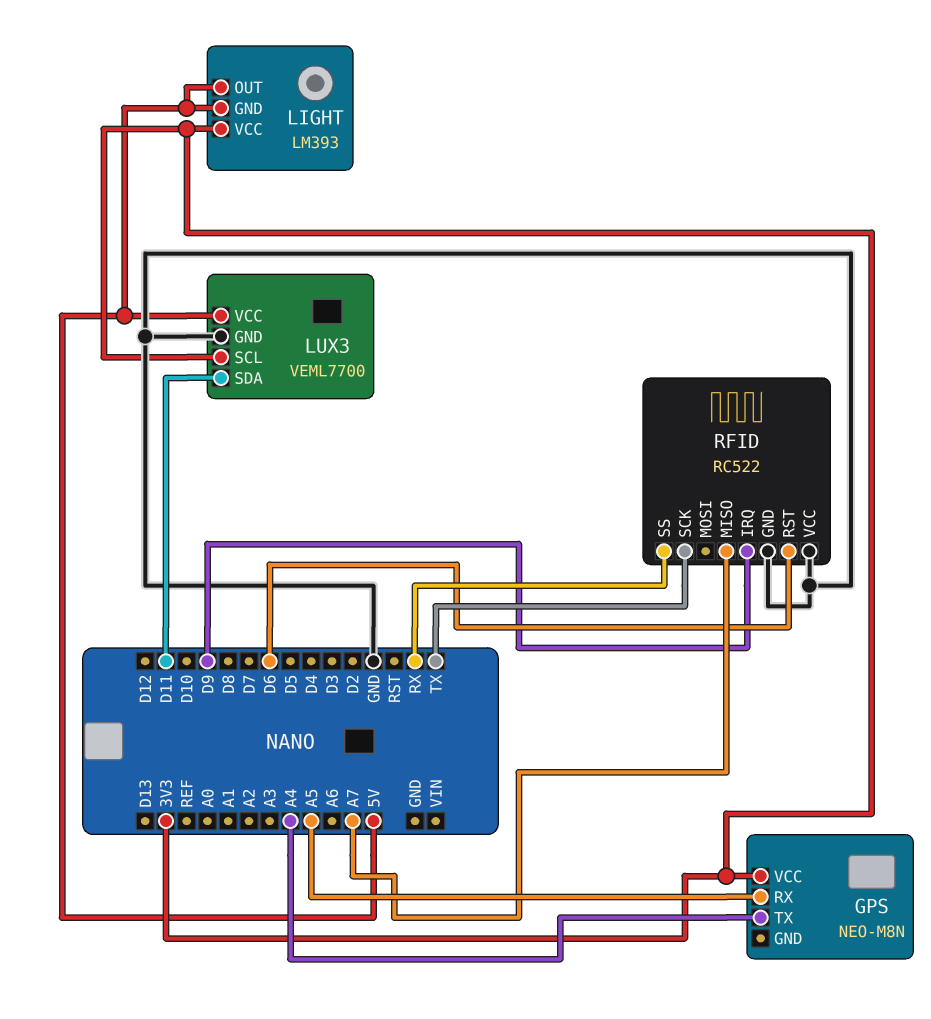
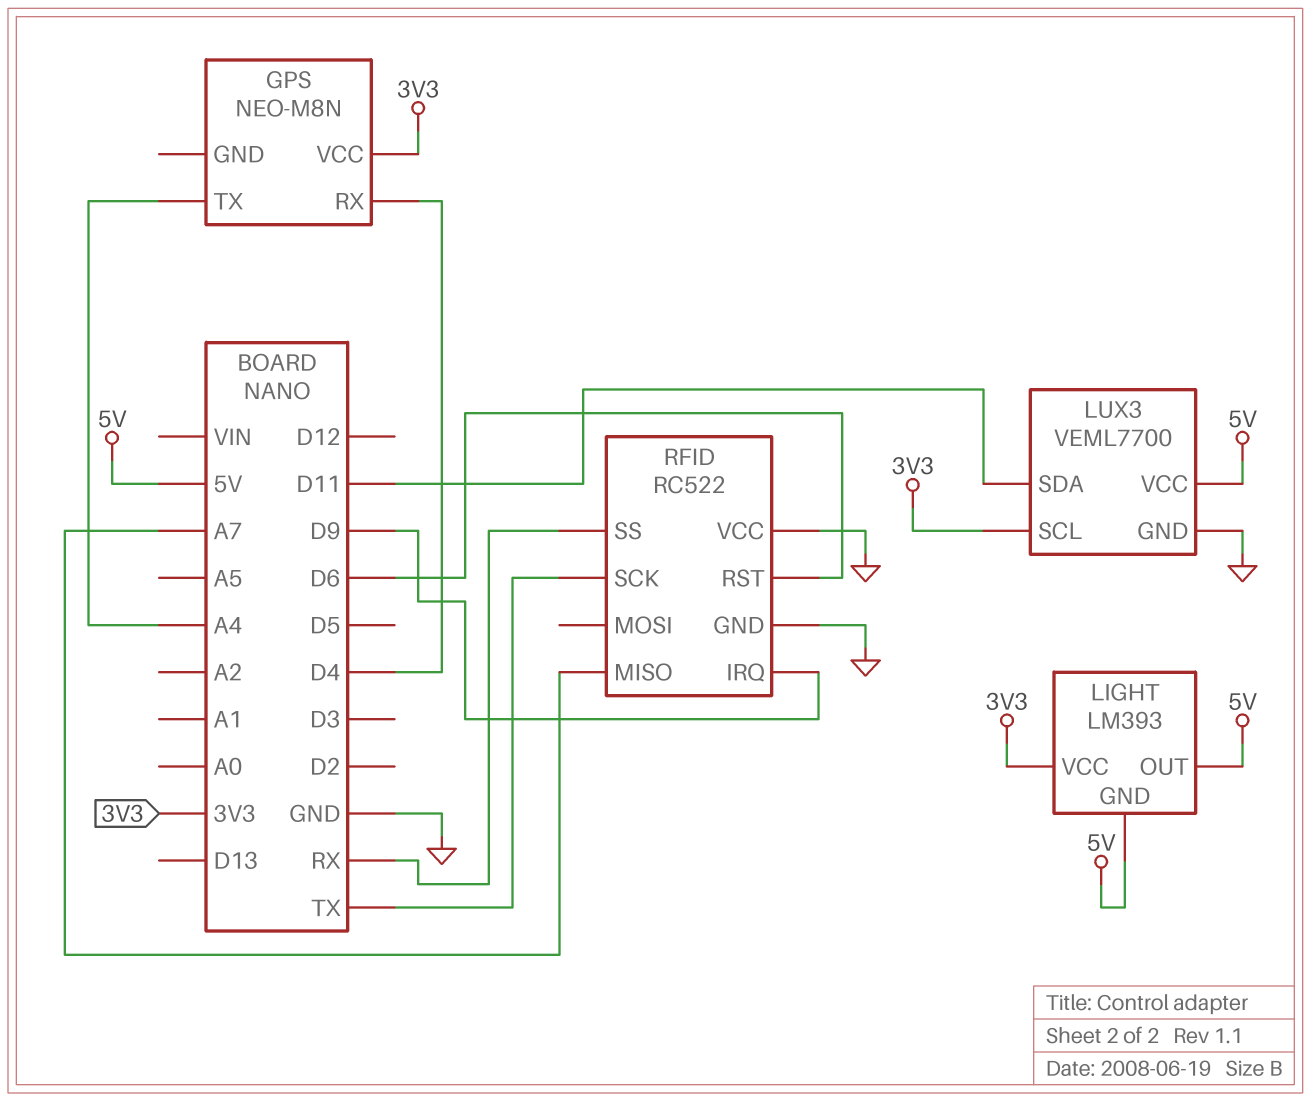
GPS pin RX: A5 -> D4

